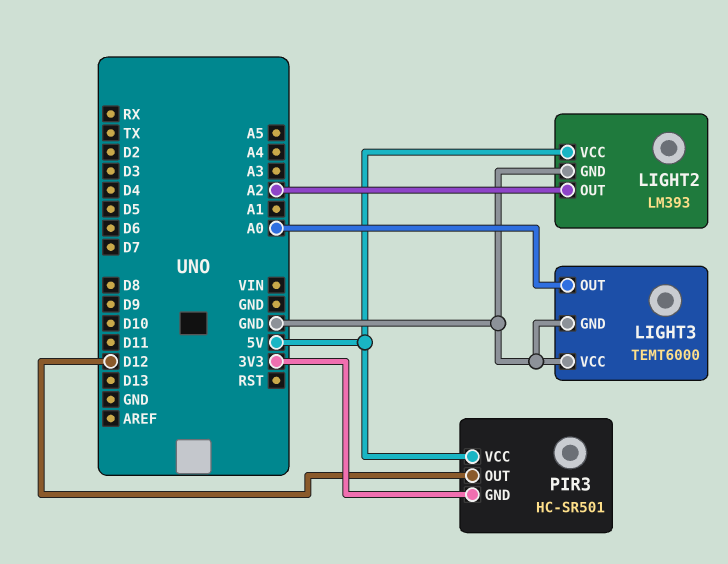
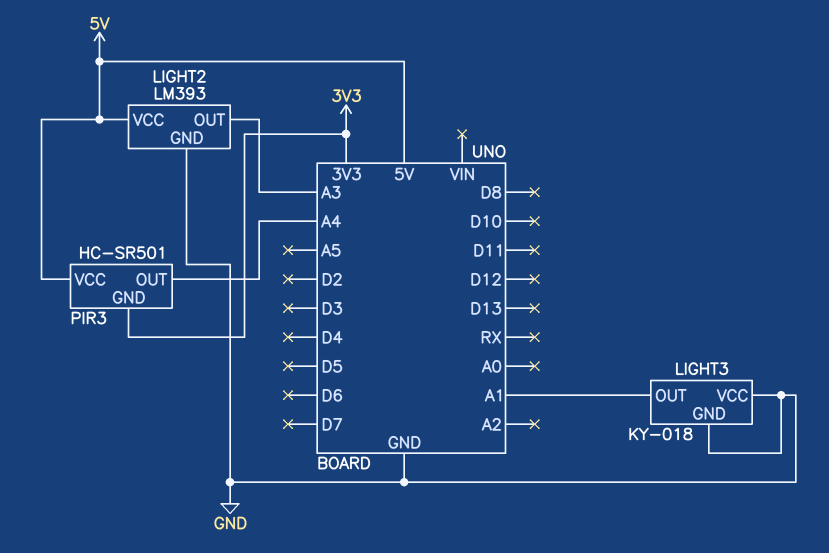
LIGHT2 pin OUT: A2 -> A3
LIGHT3: TEMT6000 -> KY-018
LIGHT3 pin OUT: A0 -> A1
PIR3 pin OUT: D12 -> A4

